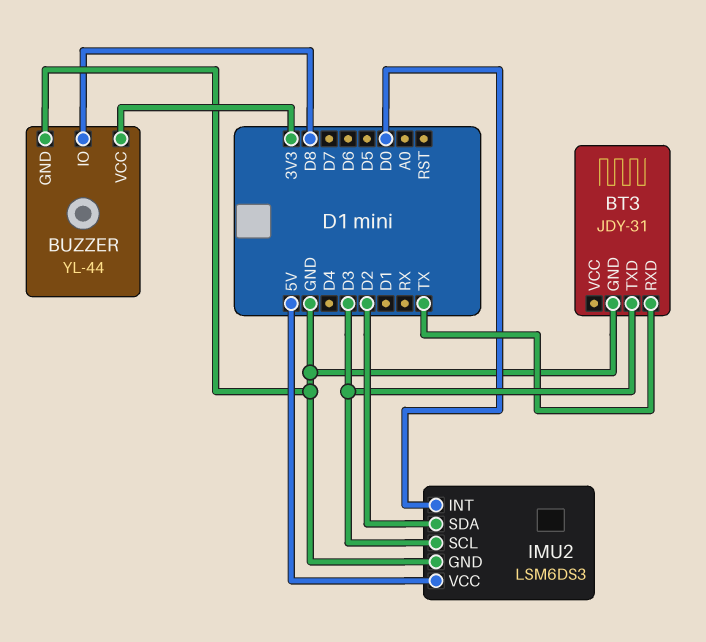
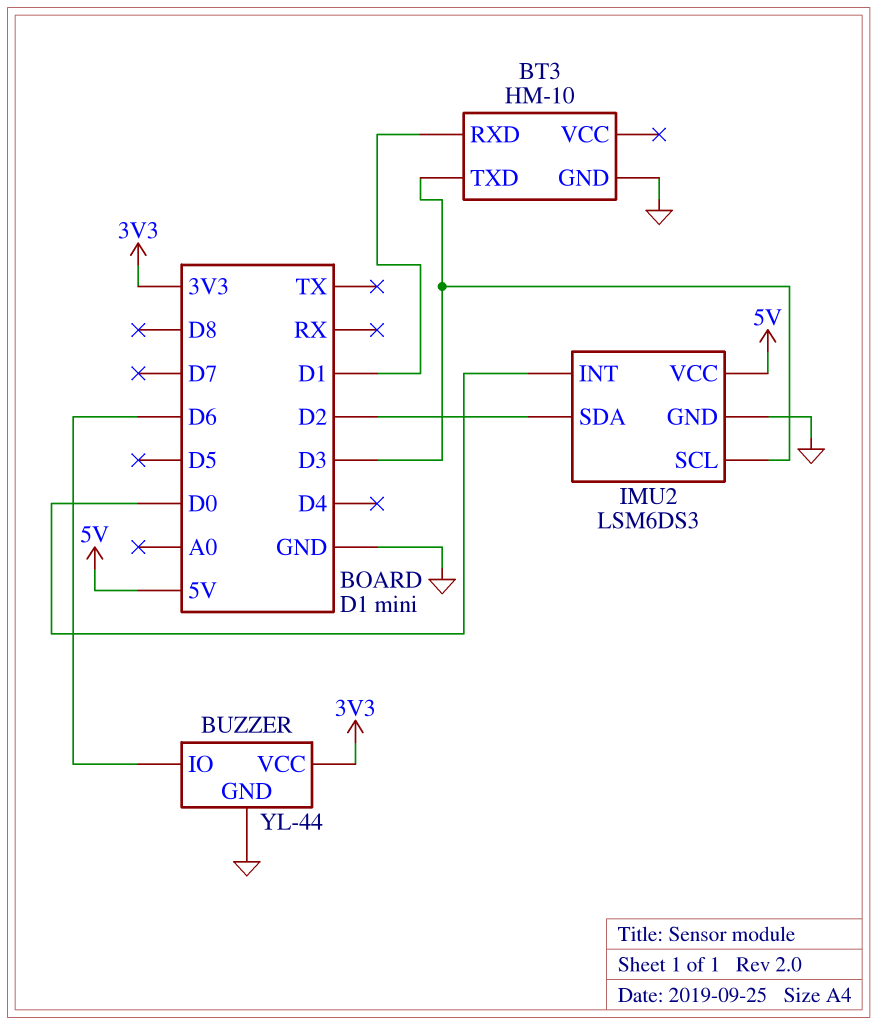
BT3: JDY-31 -> HM-10
BT3 pin RXD: TX -> D1
BUZZER pin IO: D8 -> D6

